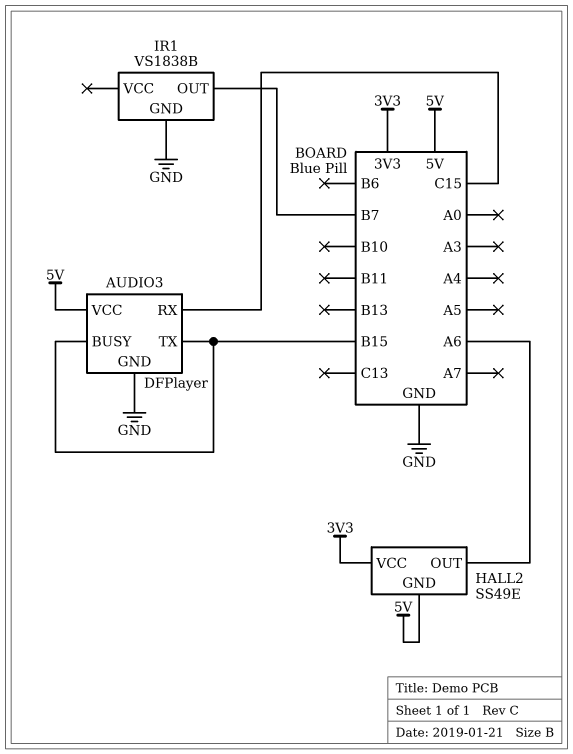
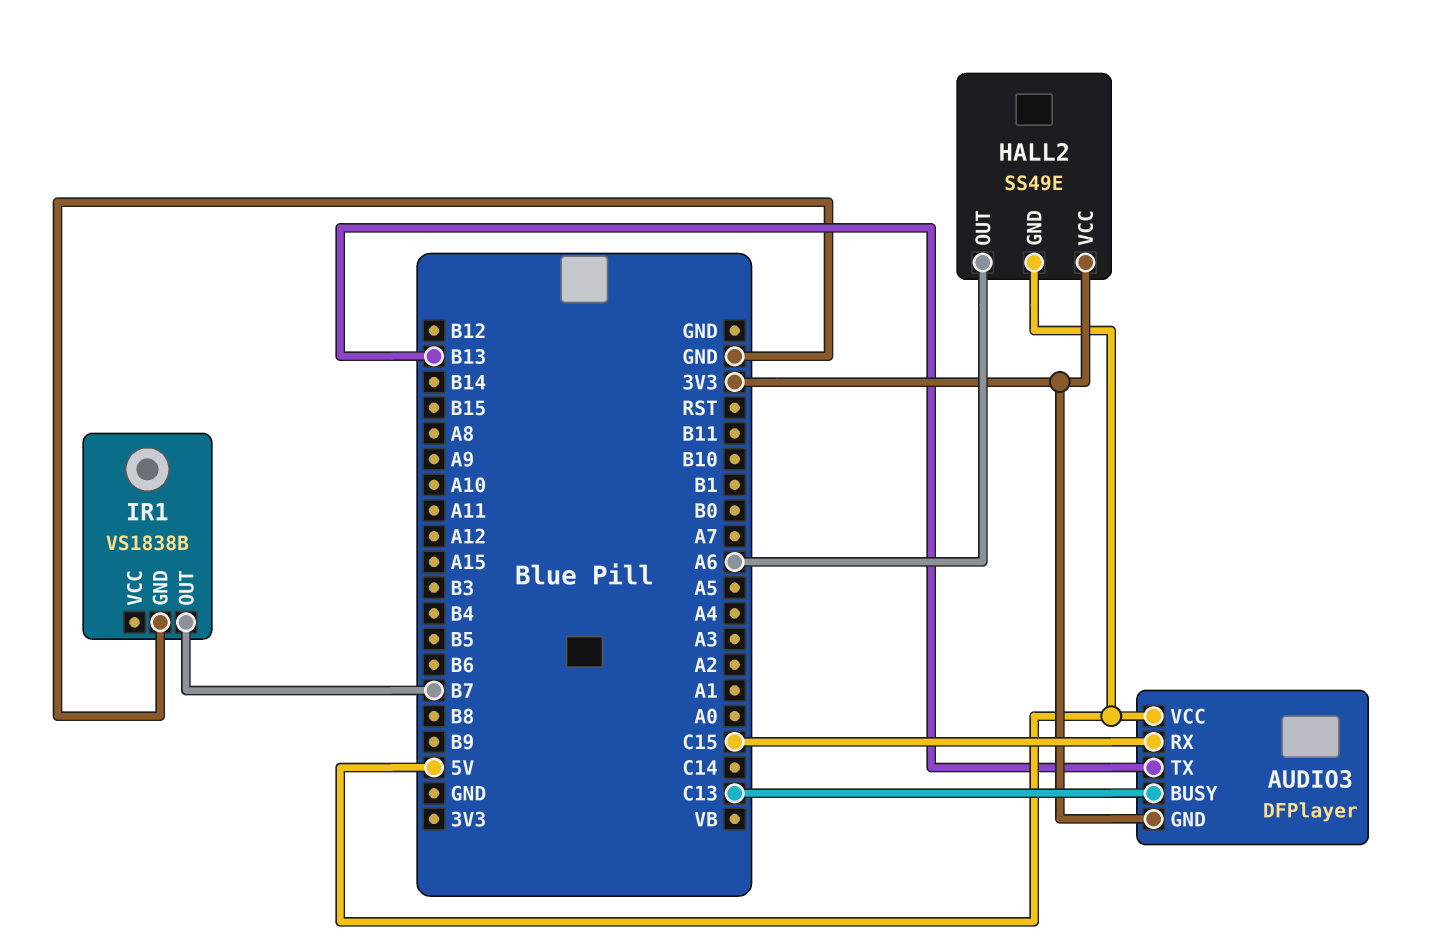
AUDIO3 pin BUSY: B15 -> C13
AUDIO3 pin GND: GND -> 3V3
AUDIO3 pin TX: B15 -> B13

